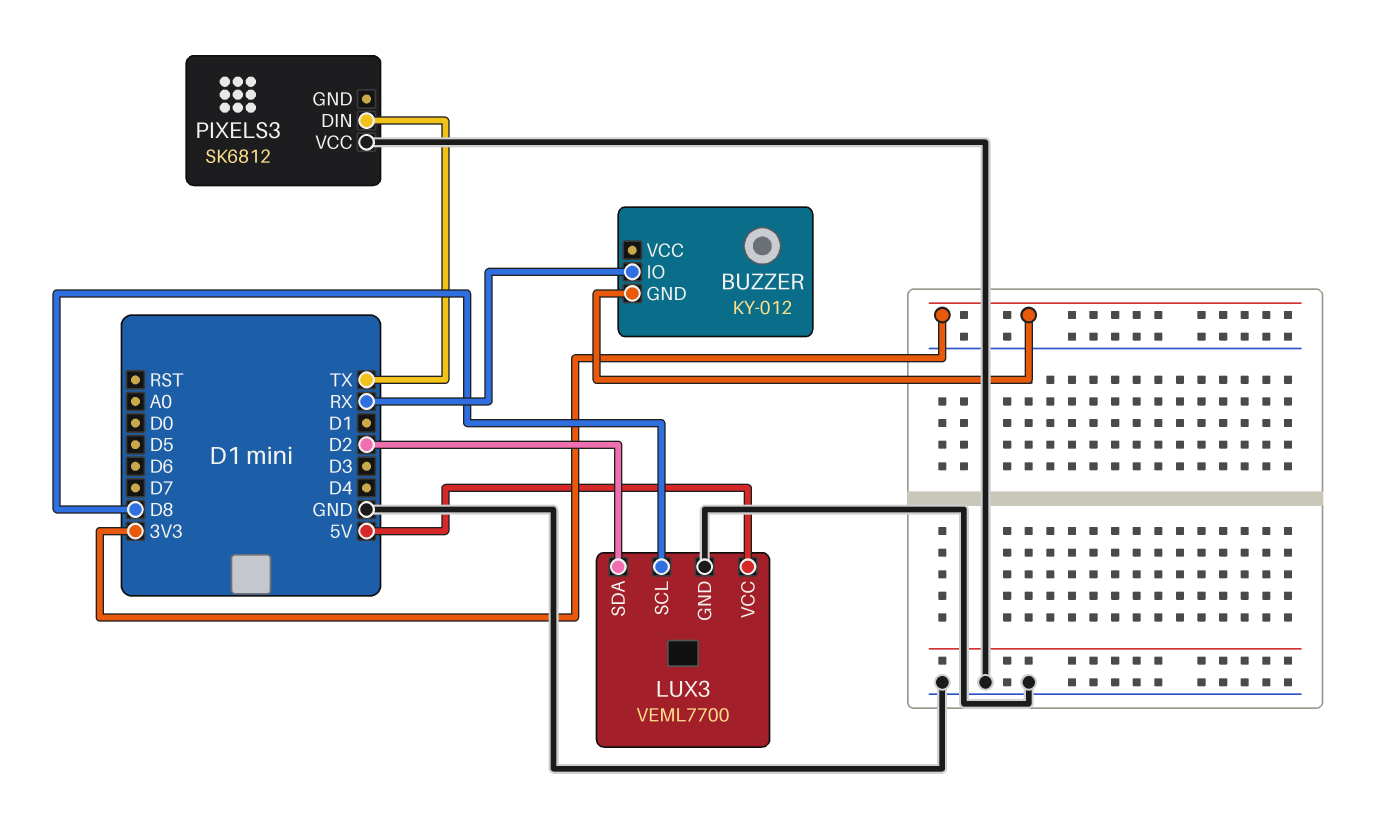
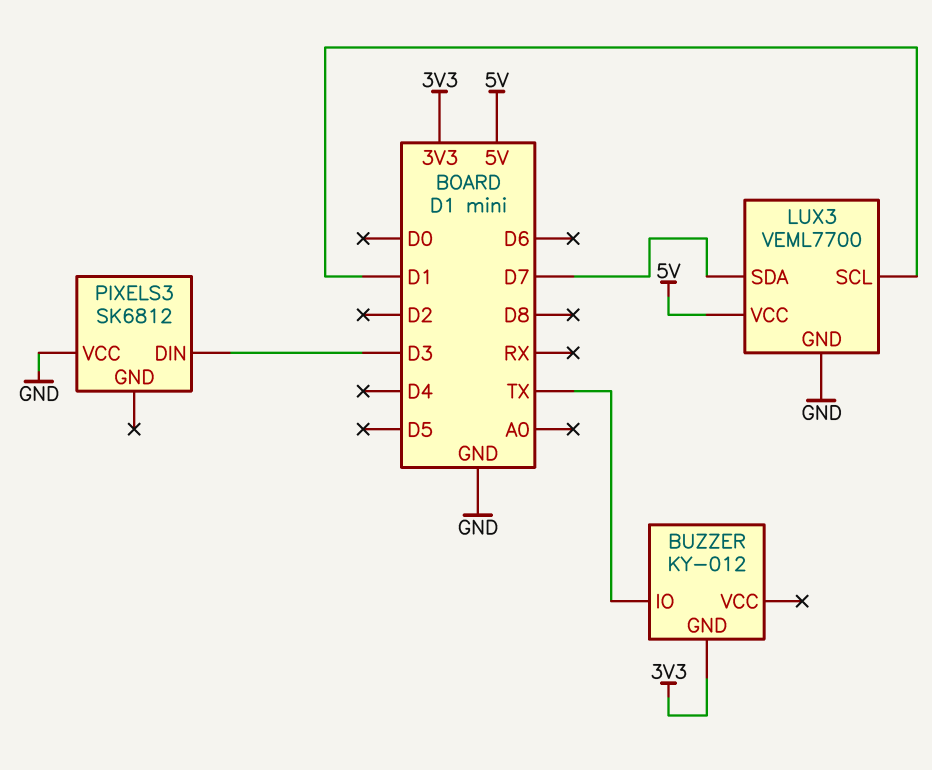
BUZZER pin IO: RX -> TX
LUX3 pin SCL: D8 -> D1
LUX3 pin SDA: D2 -> D7
PIXELS3 pin DIN: TX -> D3

